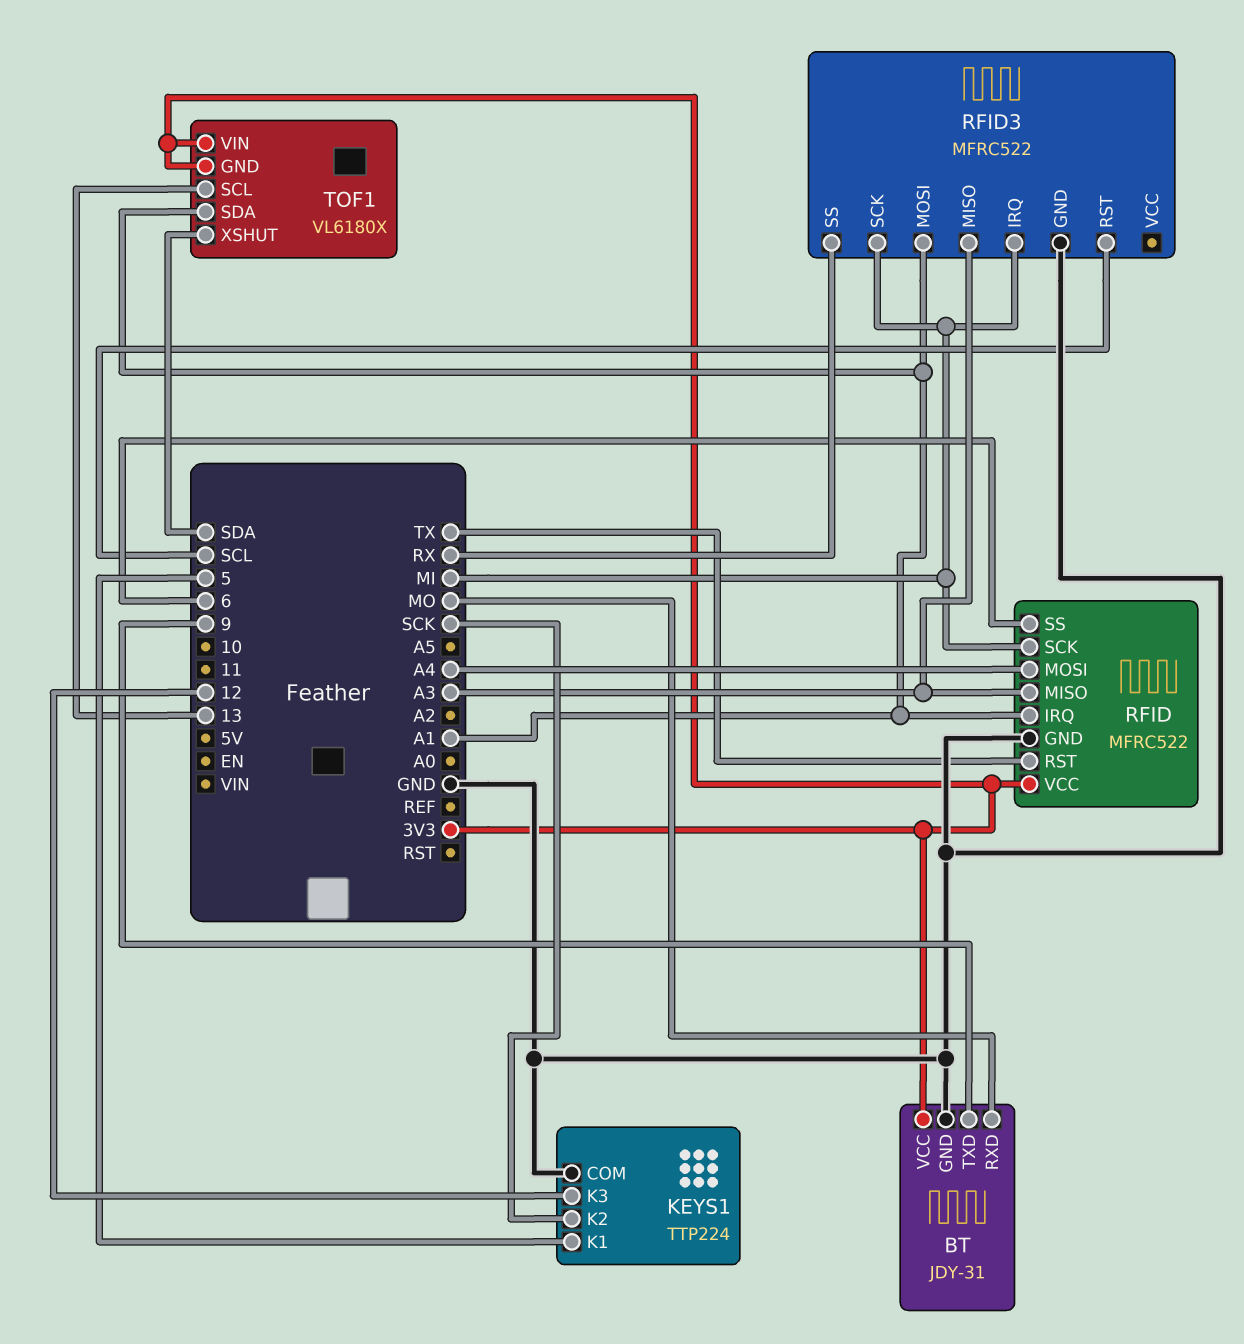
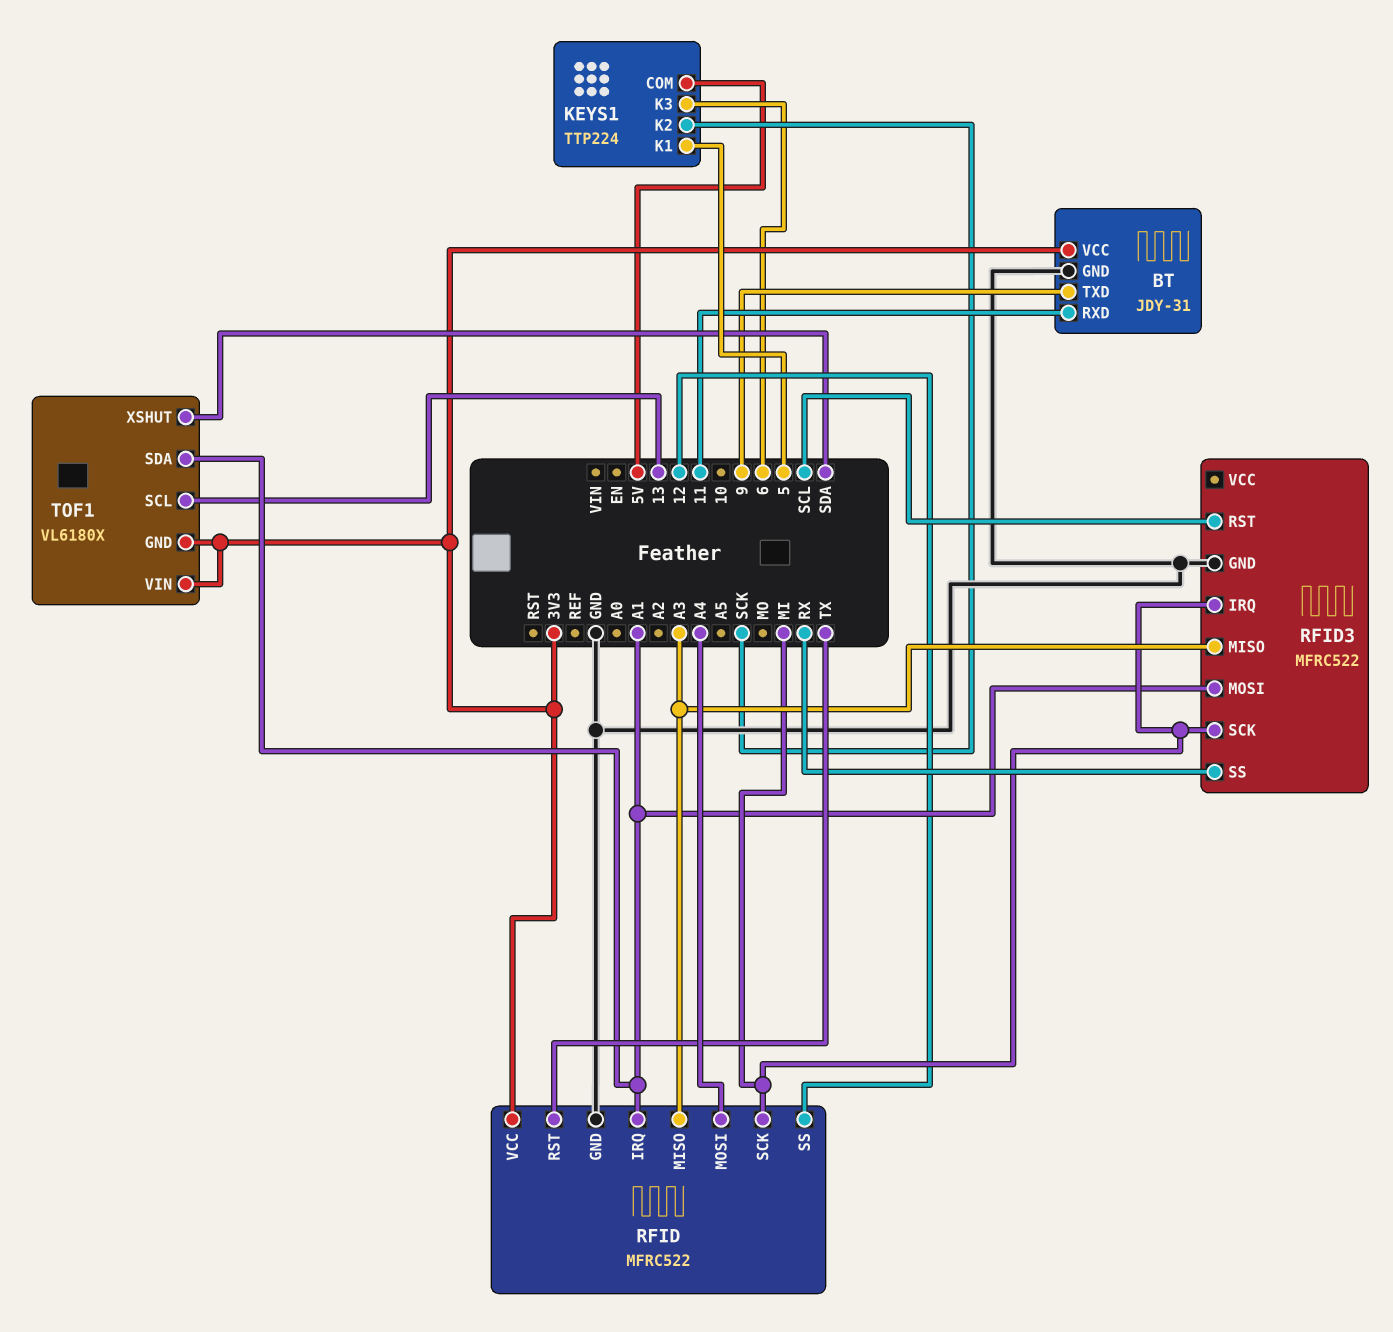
BT pin RXD: MO -> 11
KEYS1 pin COM: GND -> 5V
KEYS1 pin K3: 12 -> 6
RFID pin SS: 6 -> 12

